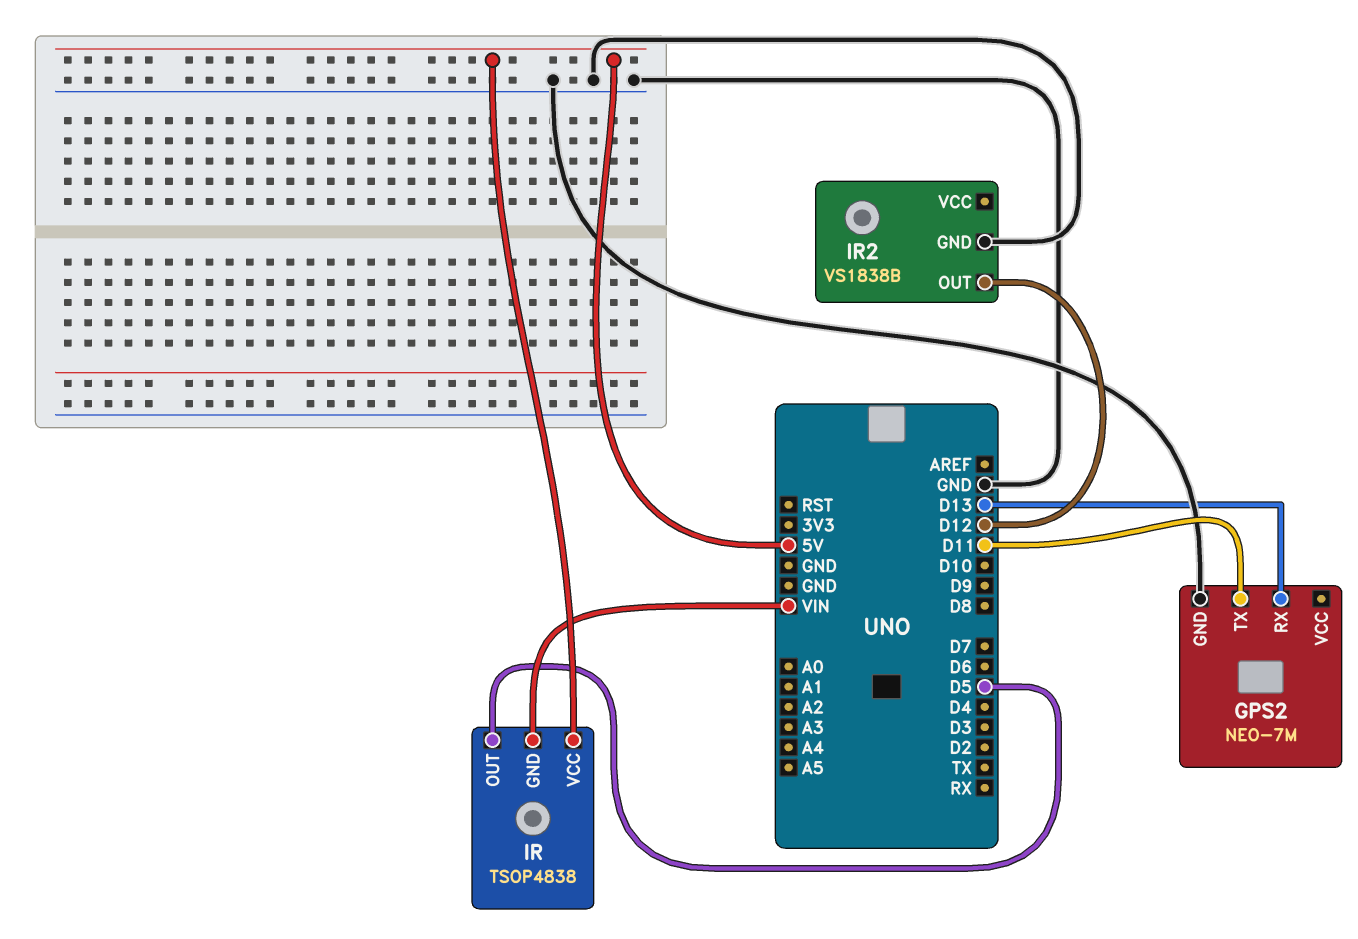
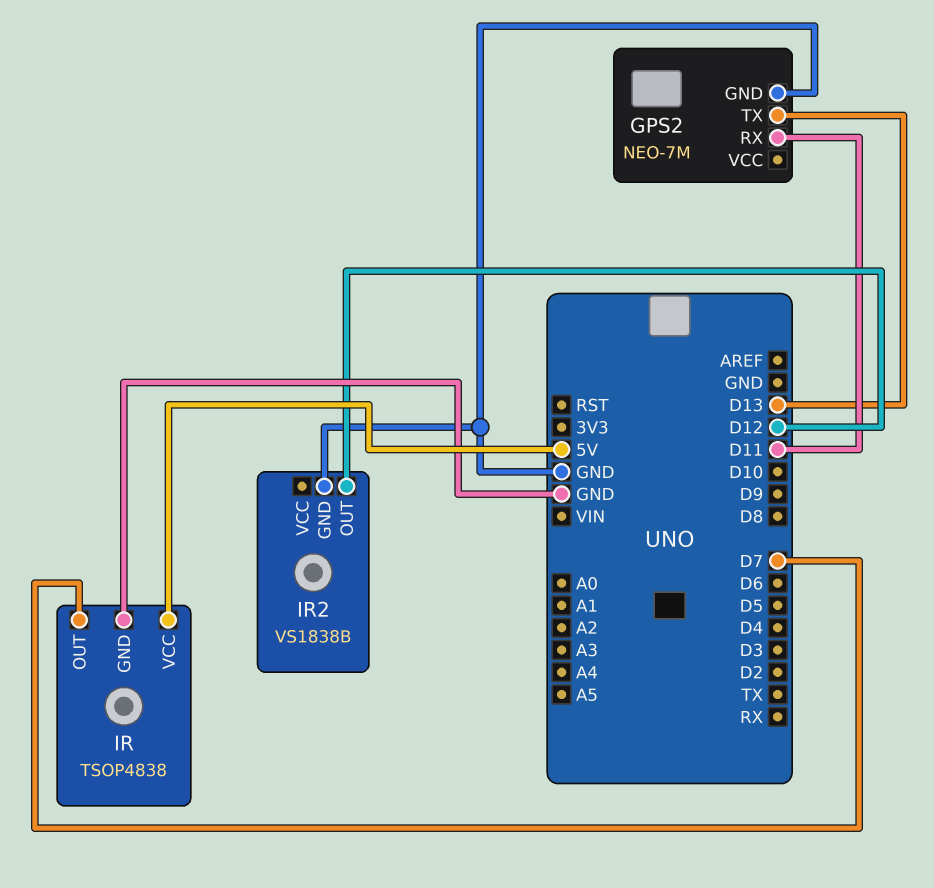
GPS2 pin RX: D13 -> D11
GPS2 pin TX: D11 -> D13
IR pin GND: VIN -> GND
IR pin OUT: D5 -> D7

